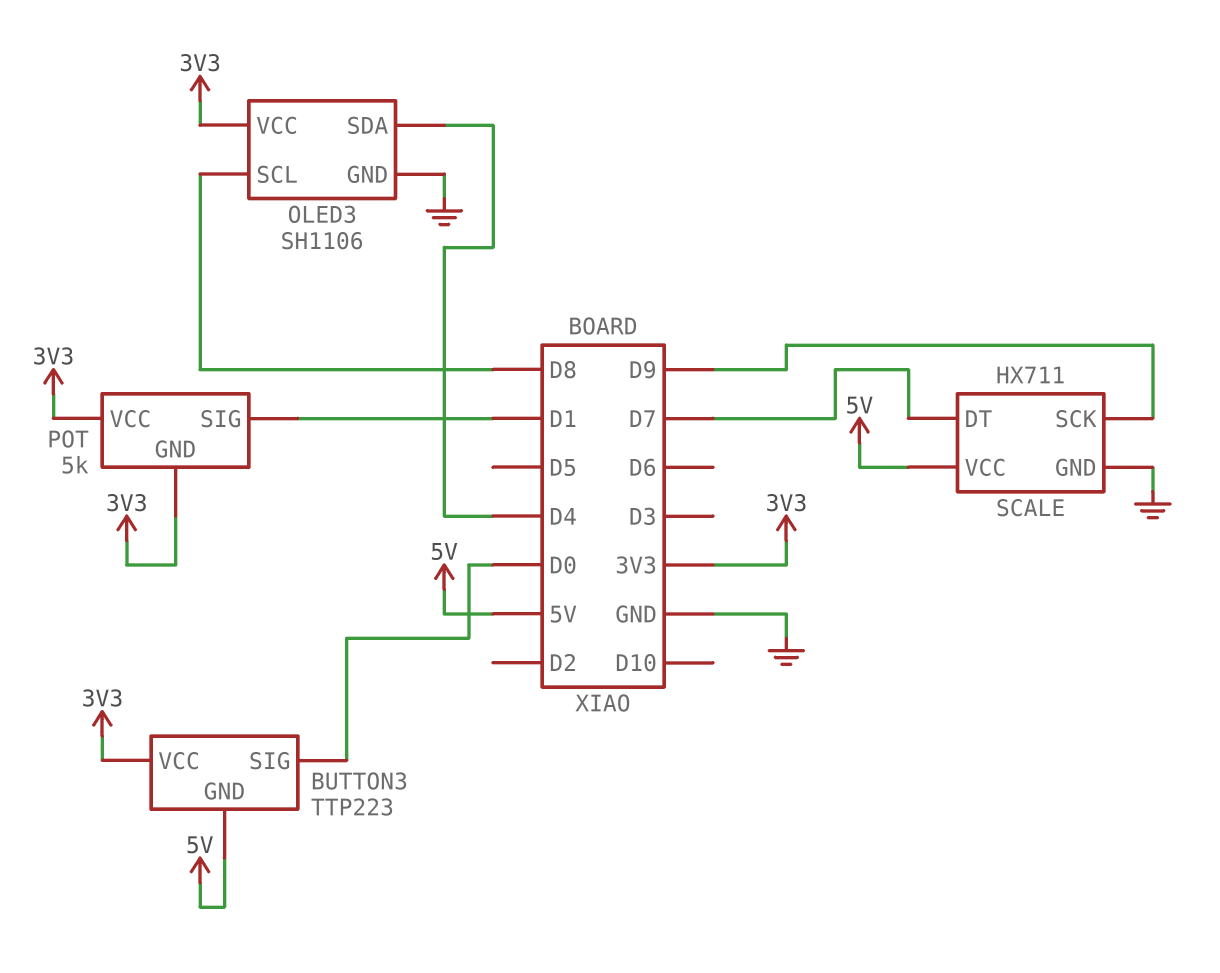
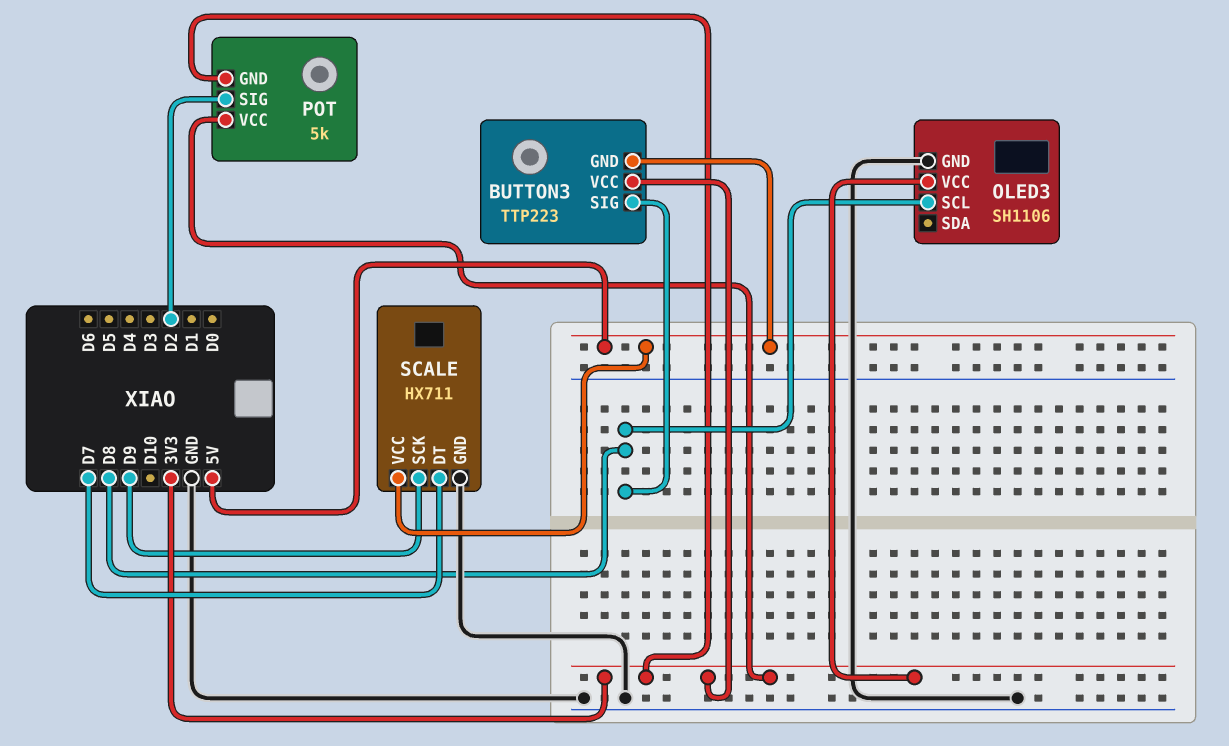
BUTTON3 pin SIG: D0 -> D8
OLED3 pin SDA: D4 -> none
POT pin SIG: D1 -> D2

